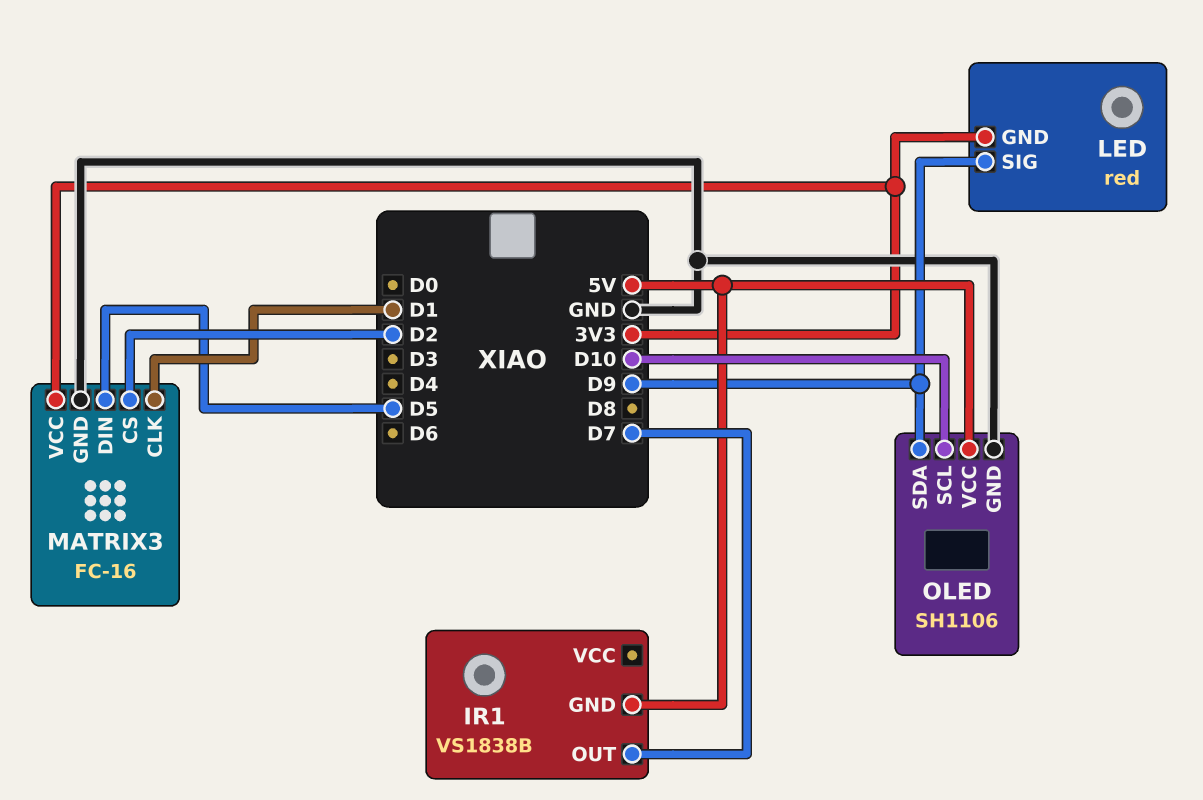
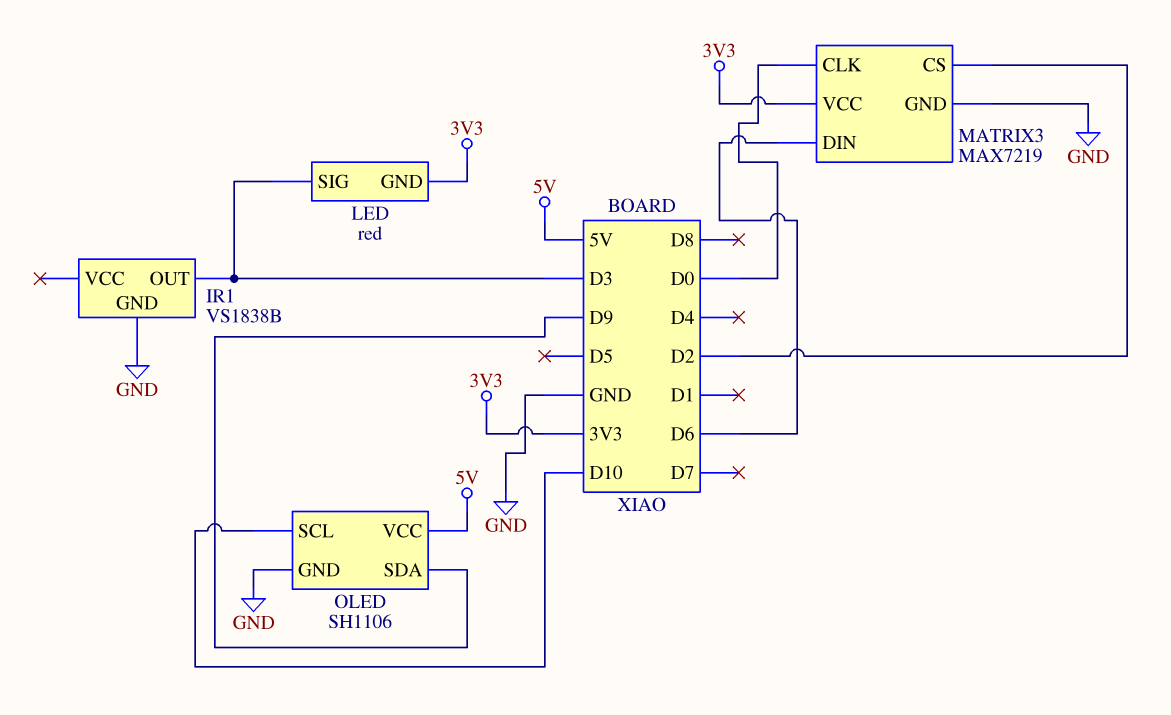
IR1 pin GND: 5V -> GND
IR1 pin OUT: D7 -> D3
LED pin SIG: D9 -> D3
MATRIX3: FC-16 -> MAX7219
MATRIX3 pin CLK: D1 -> D0
MATRIX3 pin DIN: D5 -> D6

